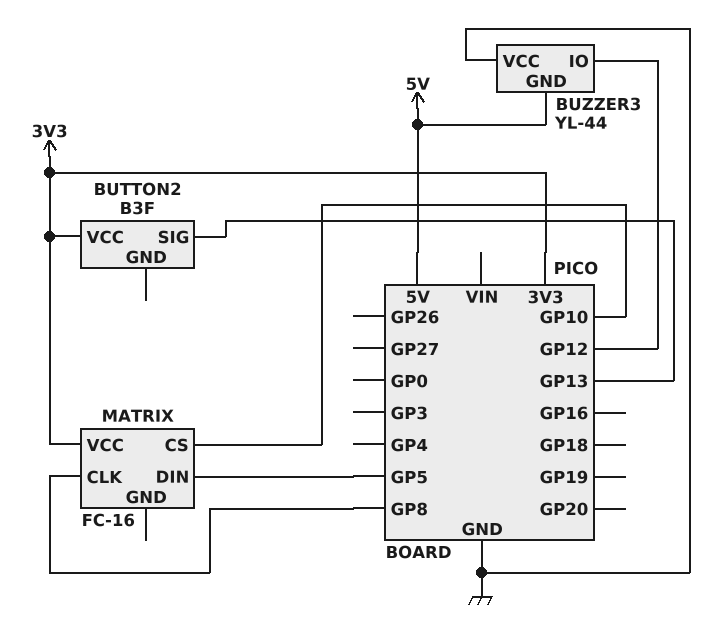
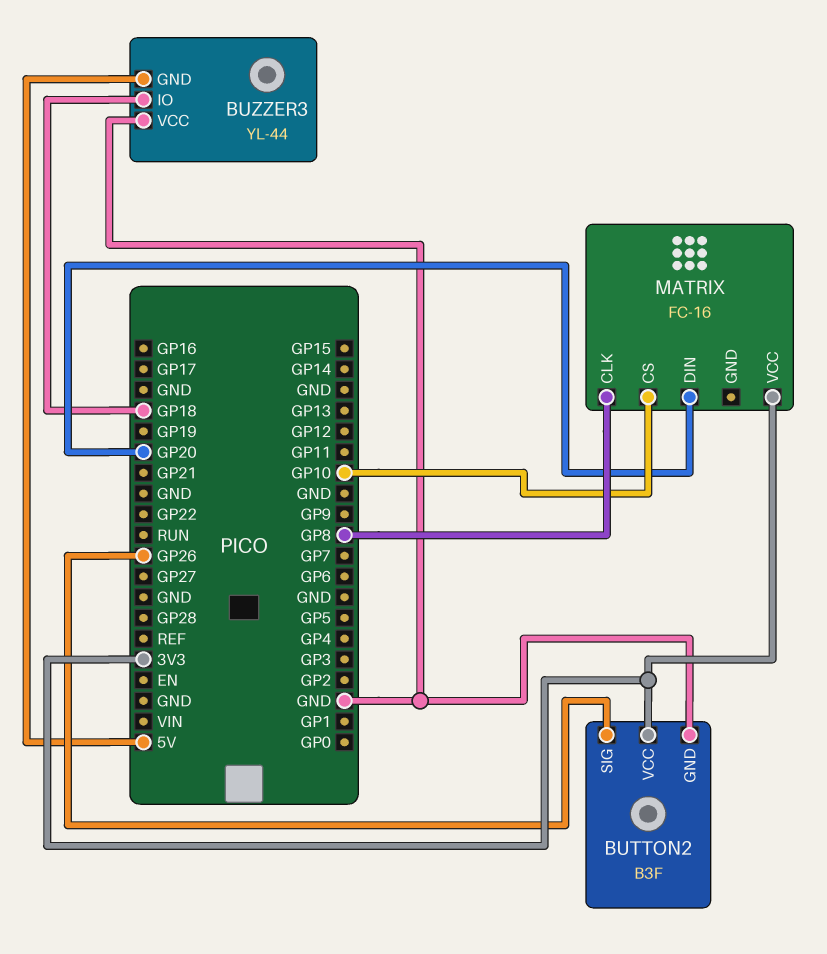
BUTTON2 pin GND: none -> GND
BUTTON2 pin SIG: GP13 -> GP26
BUZZER3 pin IO: GP12 -> GP18
MATRIX pin DIN: GP5 -> GP20

